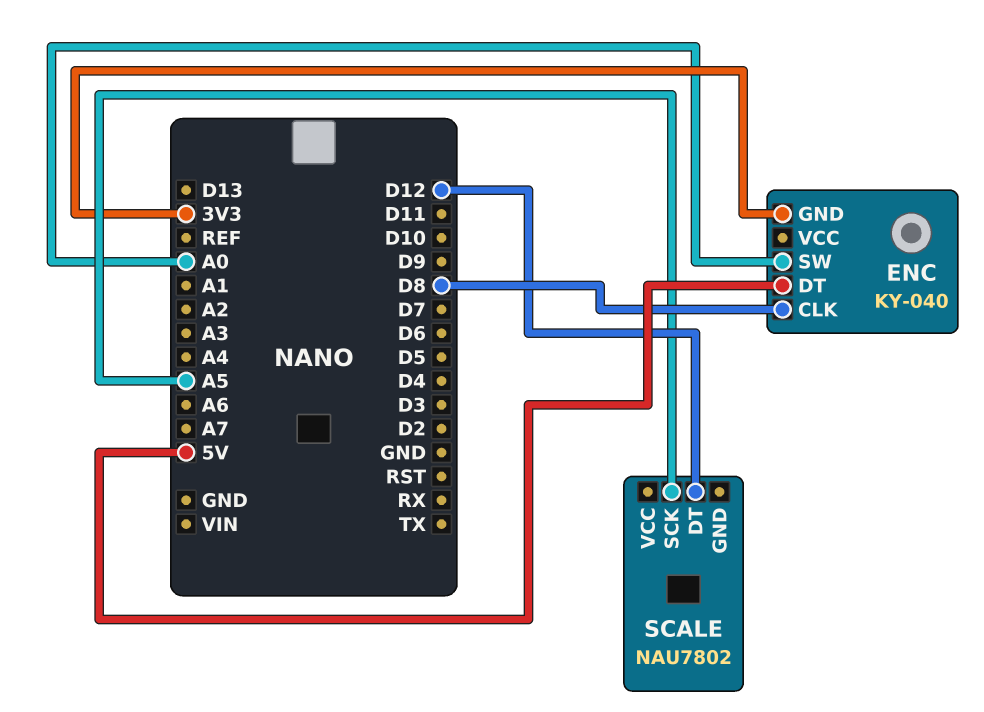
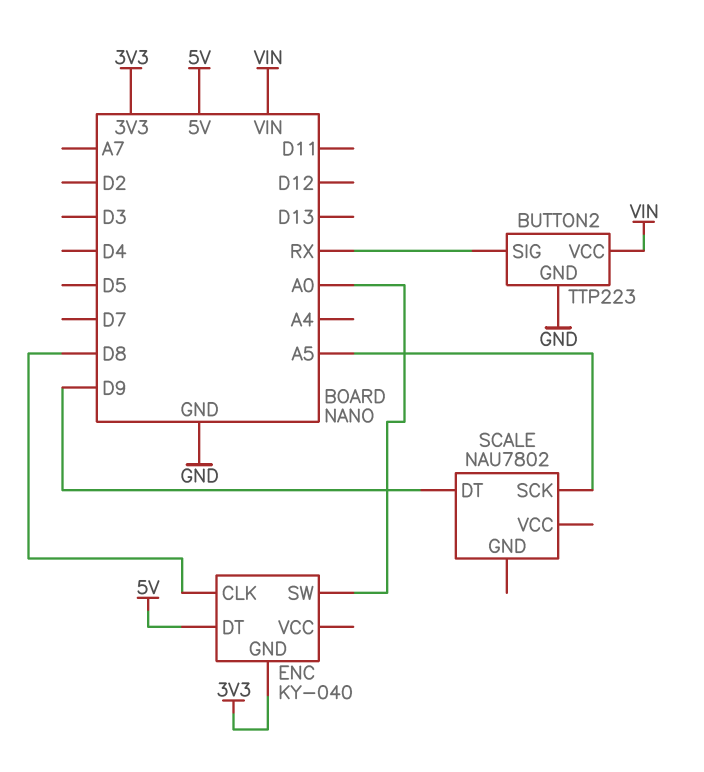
BUTTON2: none -> TTP223
BUTTON2 pin GND: none -> GND
BUTTON2 pin SIG: none -> RX
BUTTON2 pin VCC: none -> VIN
SCALE pin DT: D12 -> D9

